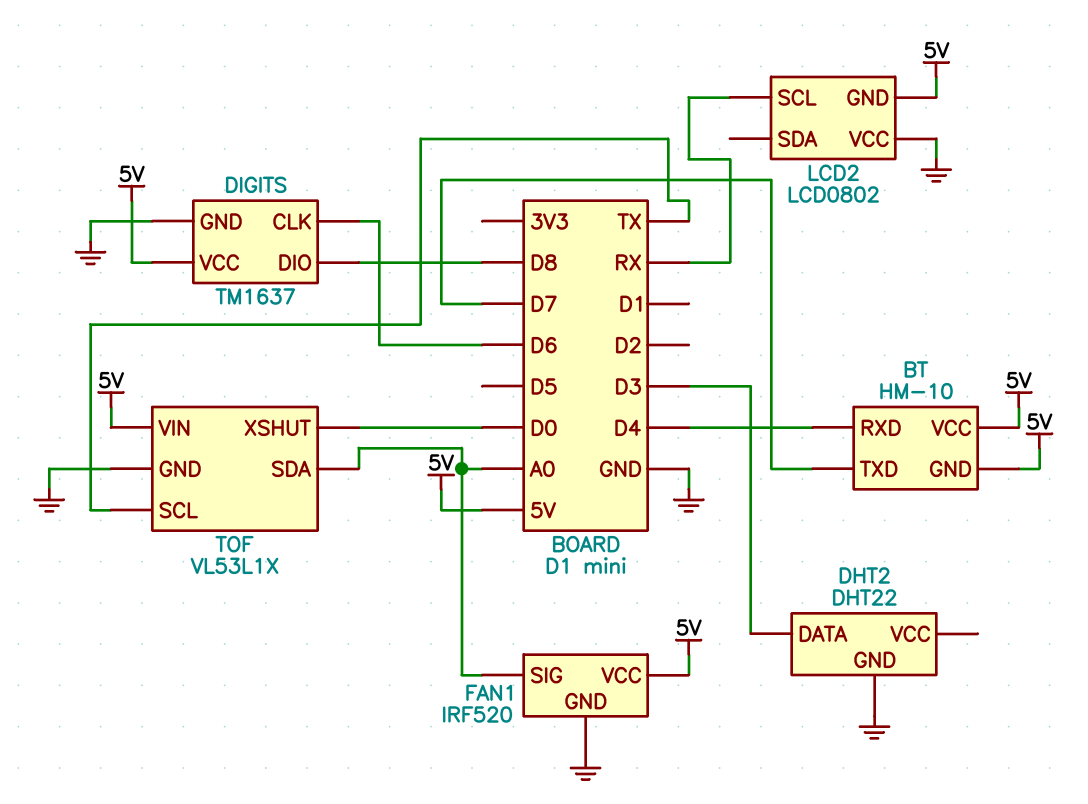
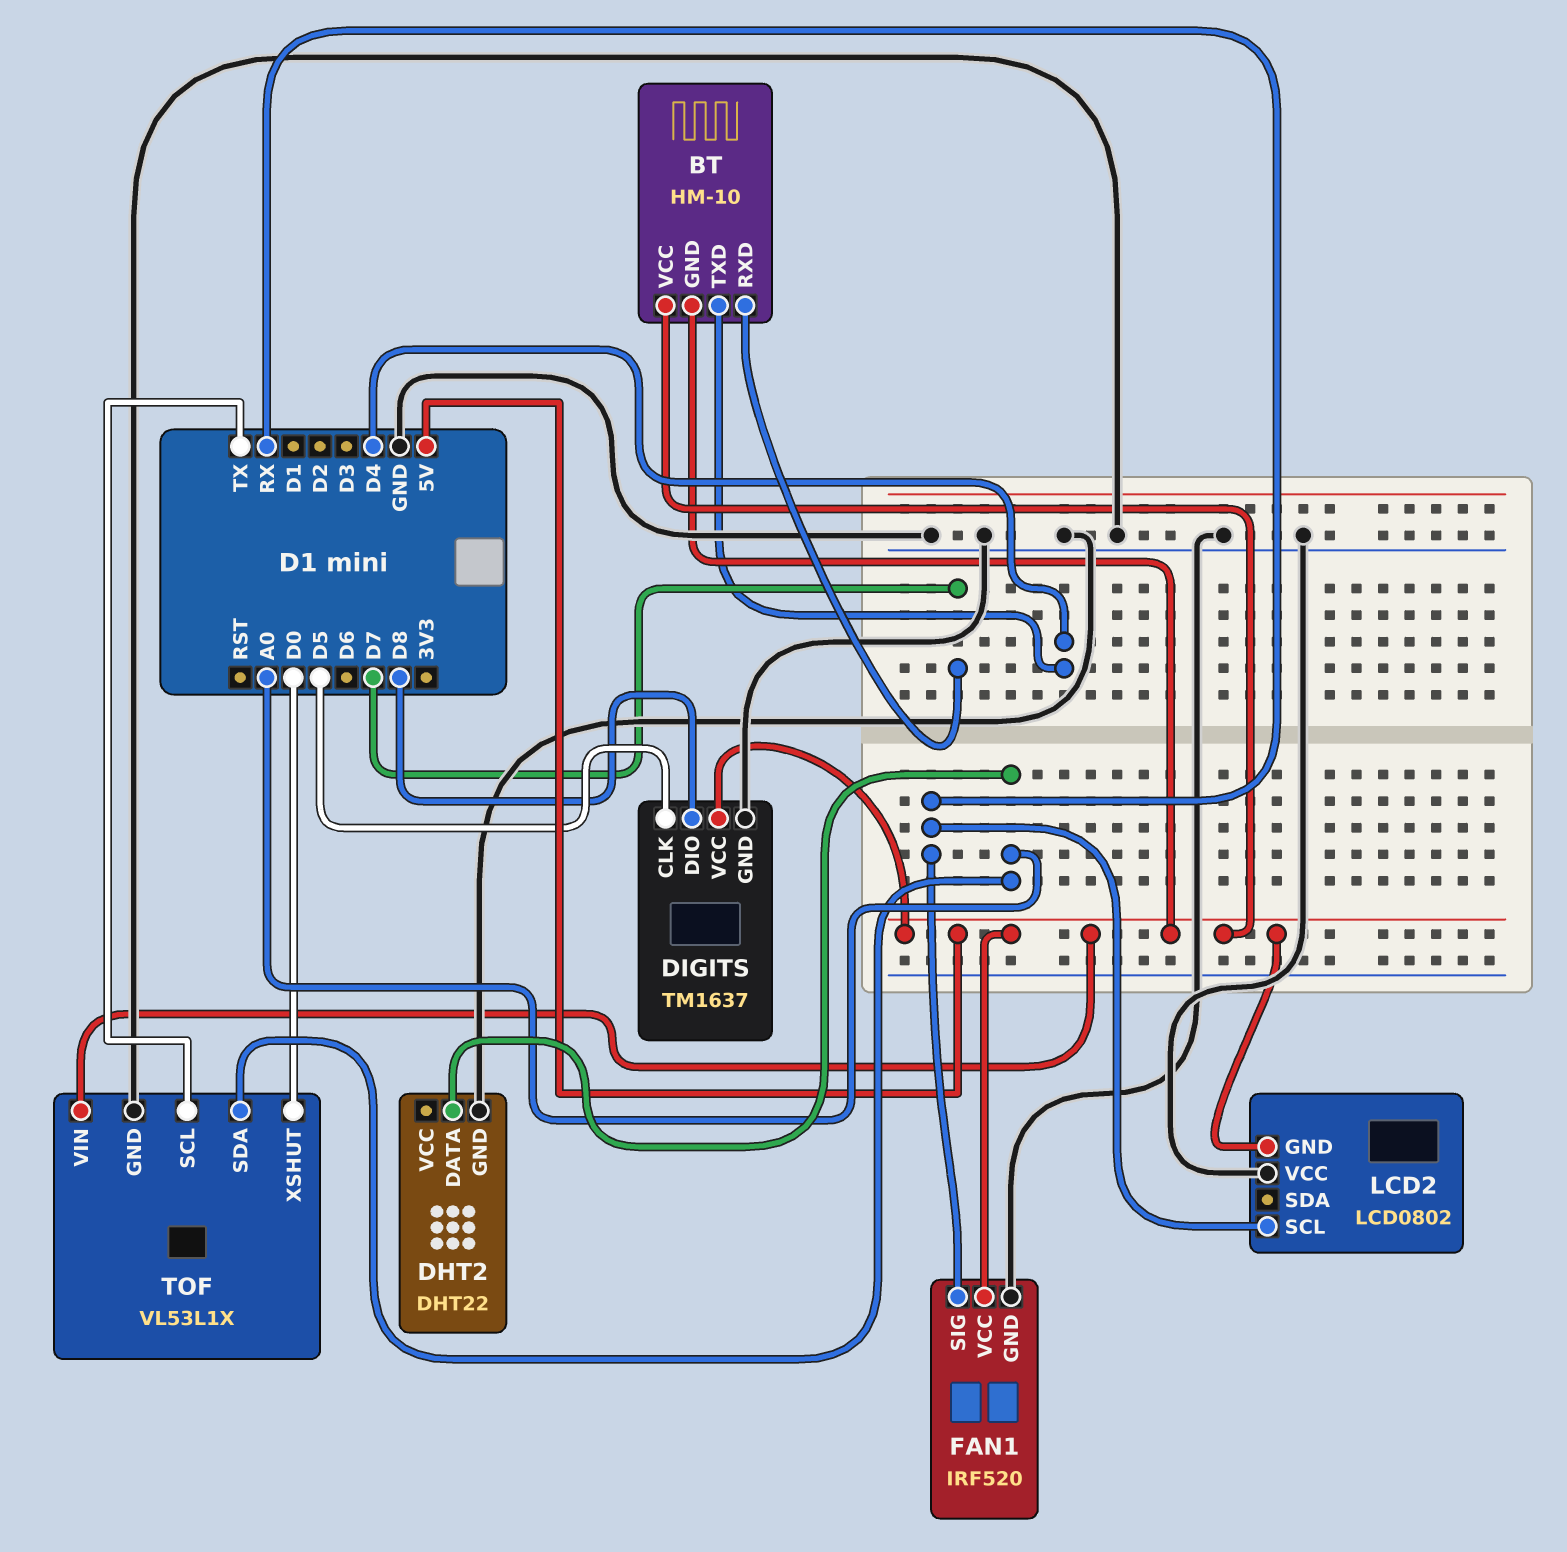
BT pin RXD: D4 -> D7
BT pin TXD: D7 -> D4
DHT2 pin DATA: D3 -> A0
DIGITS pin CLK: D6 -> D5
FAN1 pin SIG: A0 -> RX

